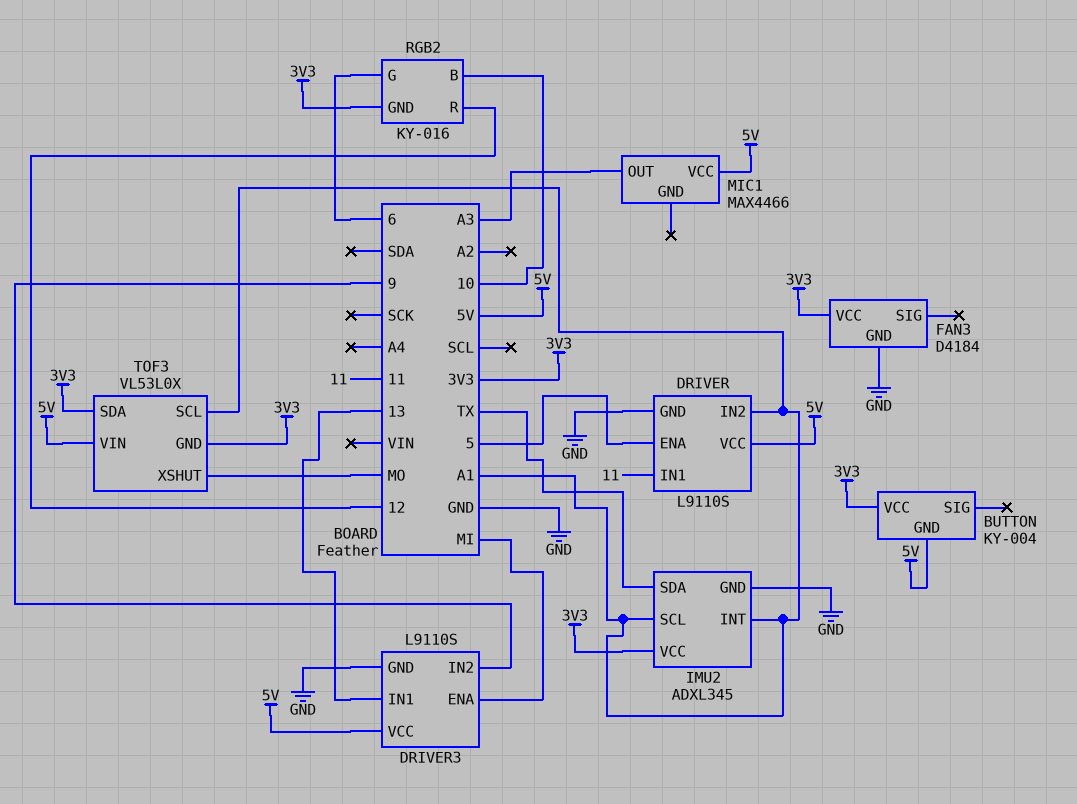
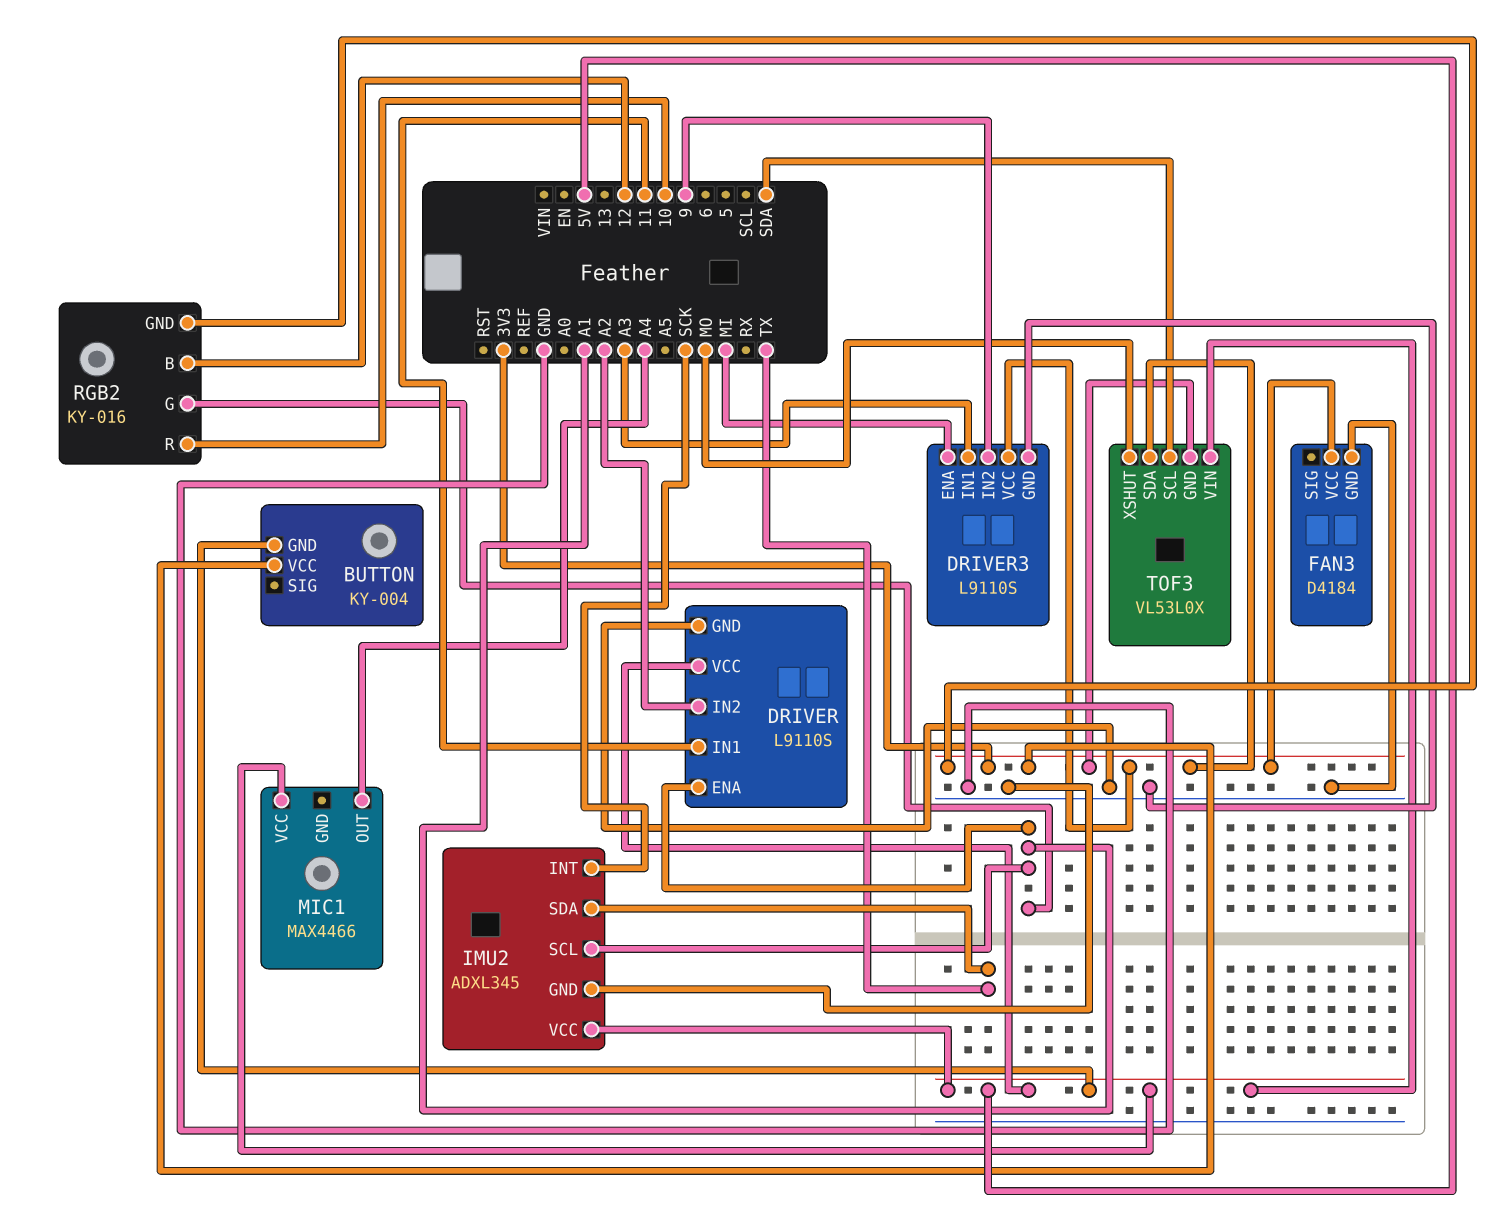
DRIVER pin ENA: 5 -> A1
DRIVER pin IN2: A1 -> A2
DRIVER3 pin IN1: 13 -> A3
DRIVER3 pin VCC: 5V -> 3V3
IMU2 pin INT: A1 -> SCK
IMU2 pin VCC: 3V3 -> 5V
MIC1 pin OUT: A3 -> A4
RGB2 pin B: 10 -> 12
RGB2 pin G: 6 -> A1
RGB2 pin R: 12 -> 10
TOF3 pin SCL: A1 -> SDA

